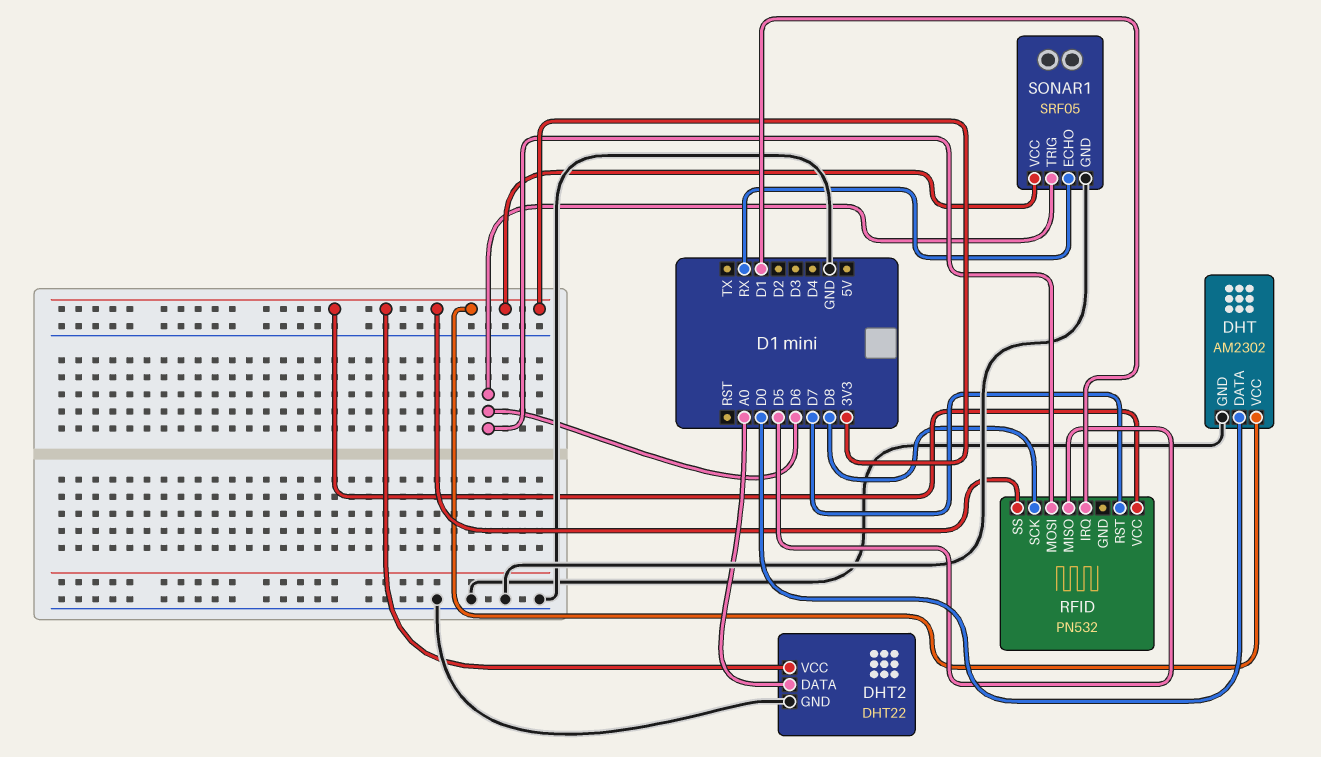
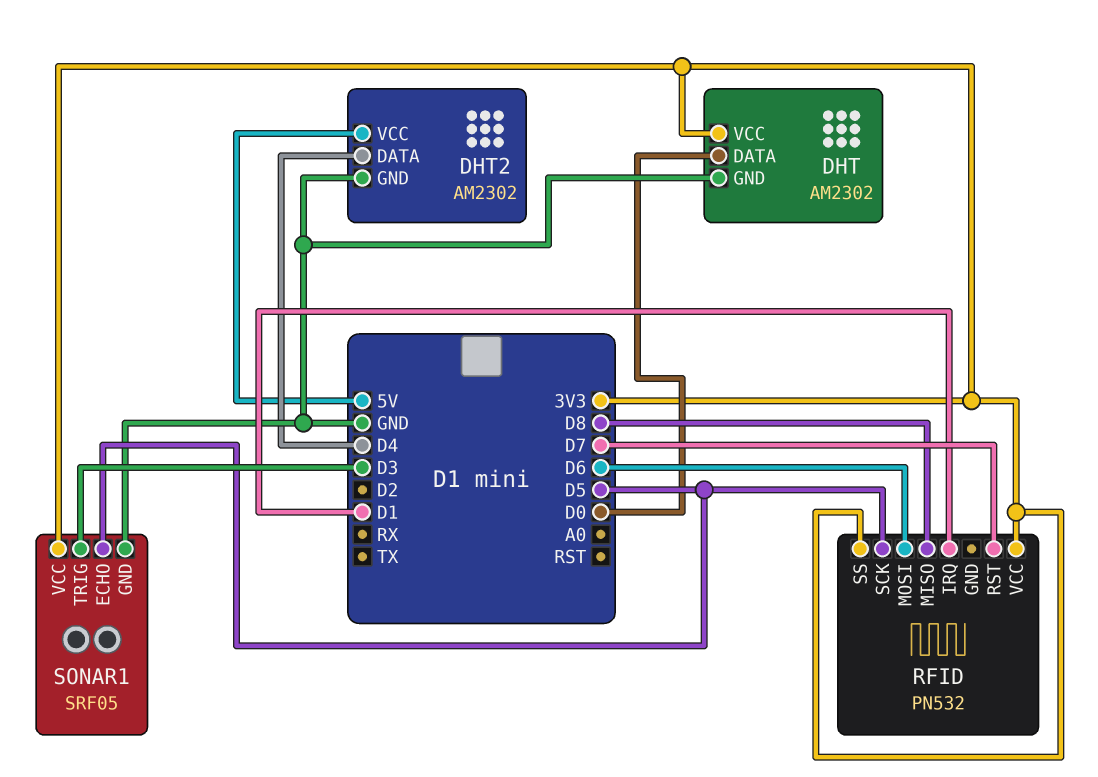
DHT2: DHT22 -> AM2302
DHT2 pin DATA: A0 -> D4
DHT2 pin VCC: 3V3 -> 5V
RFID pin MISO: D5 -> D8
RFID pin SCK: D8 -> D5
SONAR1 pin ECHO: RX -> D5
SONAR1 pin TRIG: D6 -> D3

